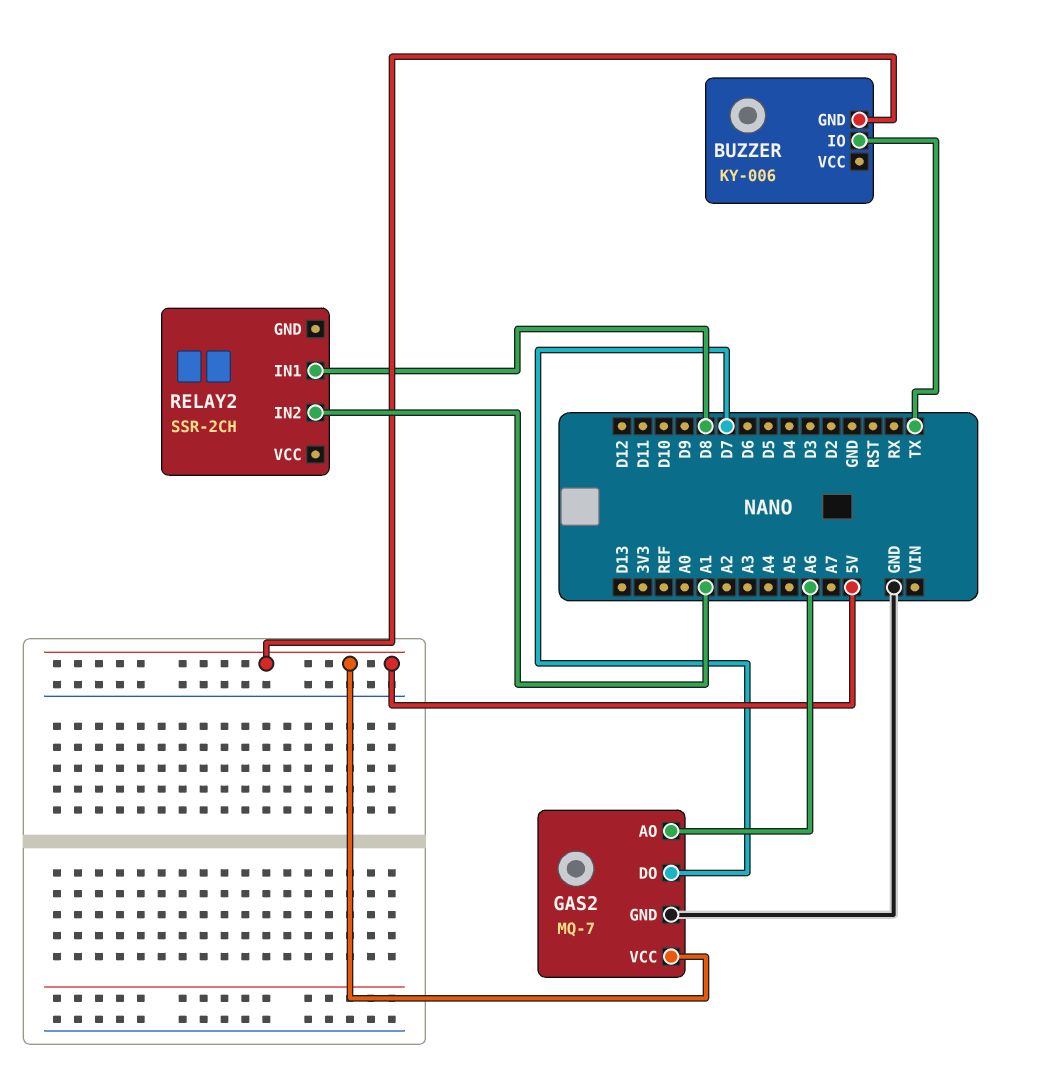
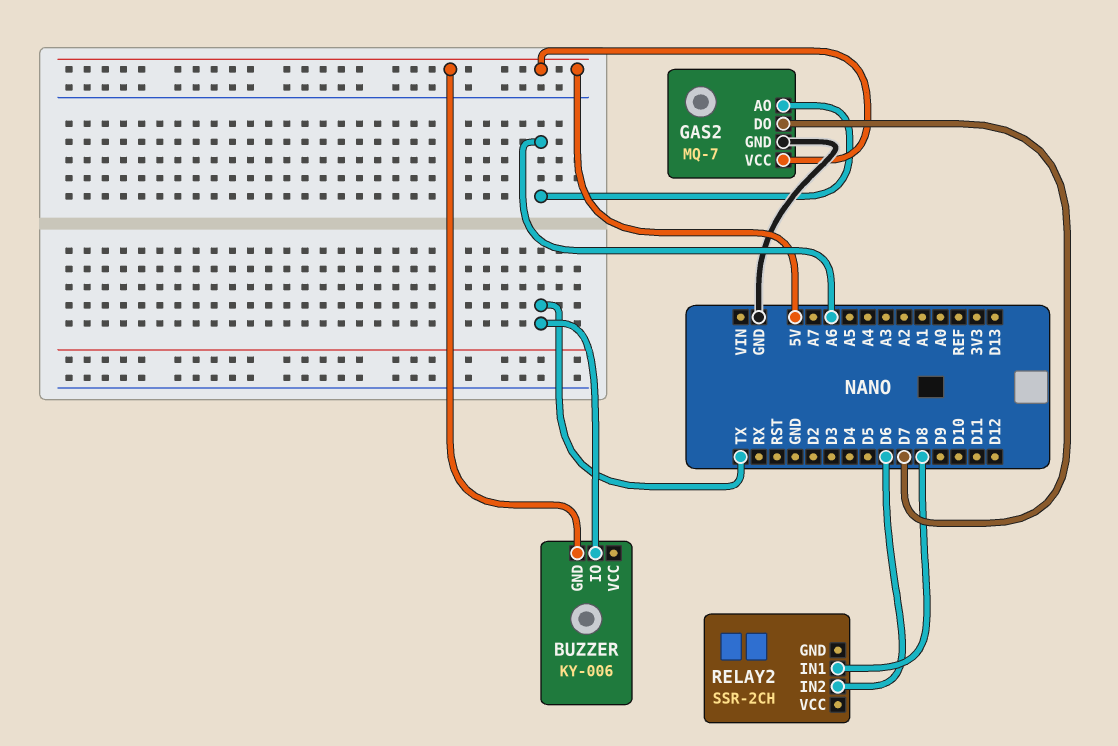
RELAY2 pin IN2: A1 -> D6

